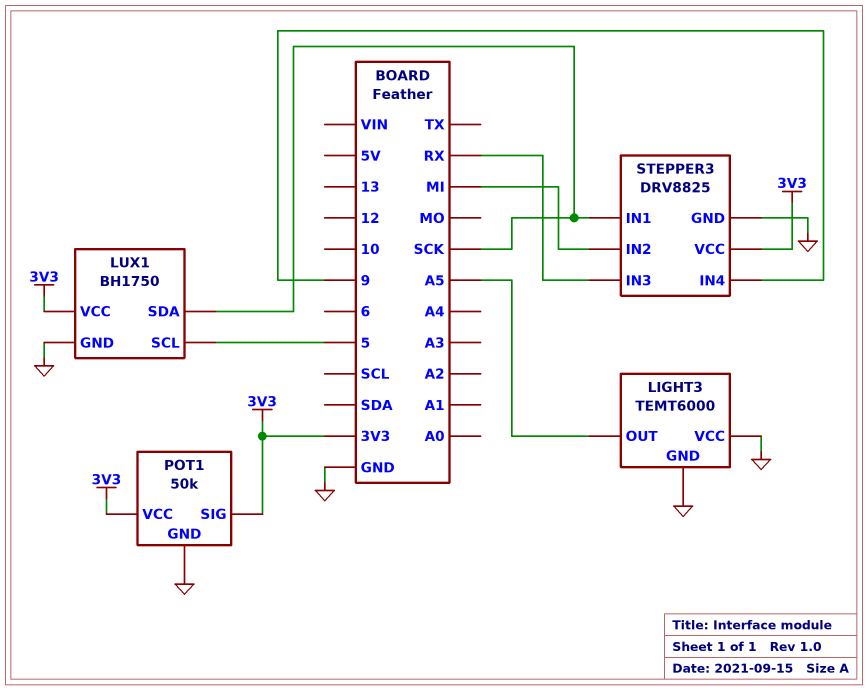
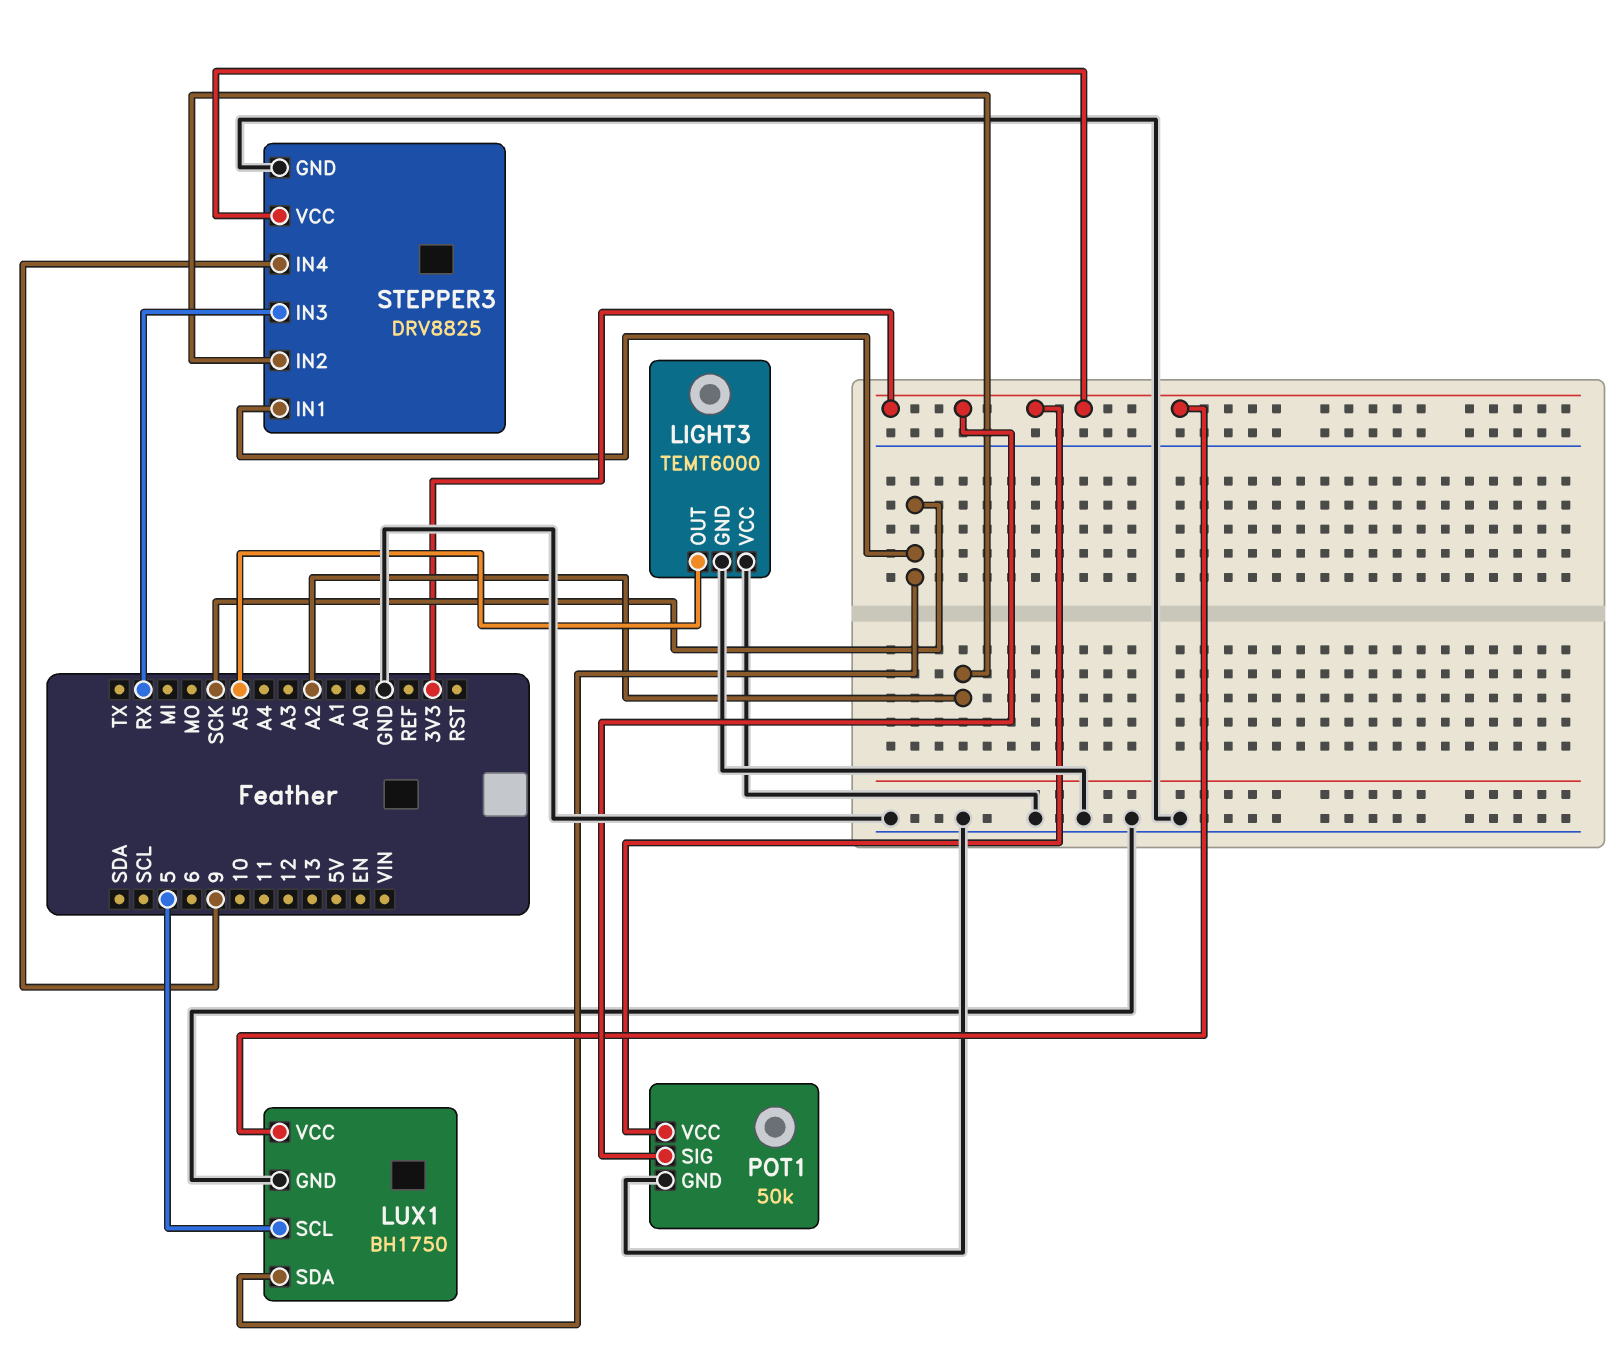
STEPPER3 pin IN2: MI -> A2

